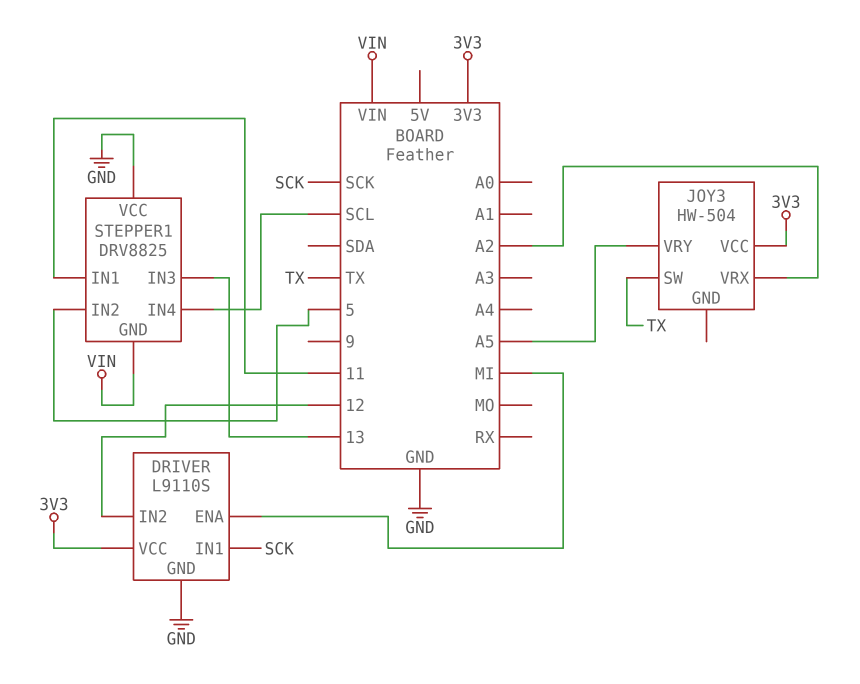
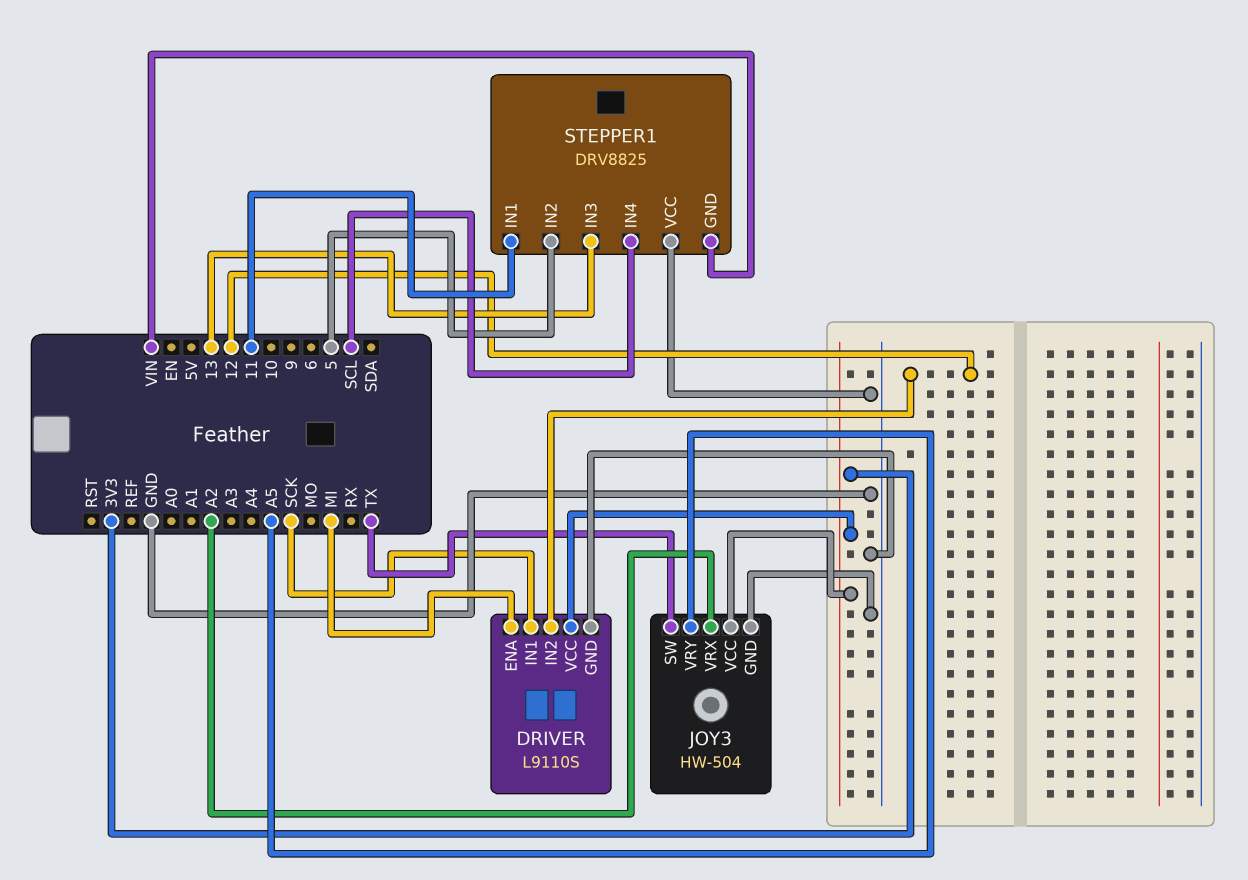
JOY3 pin GND: none -> GND

